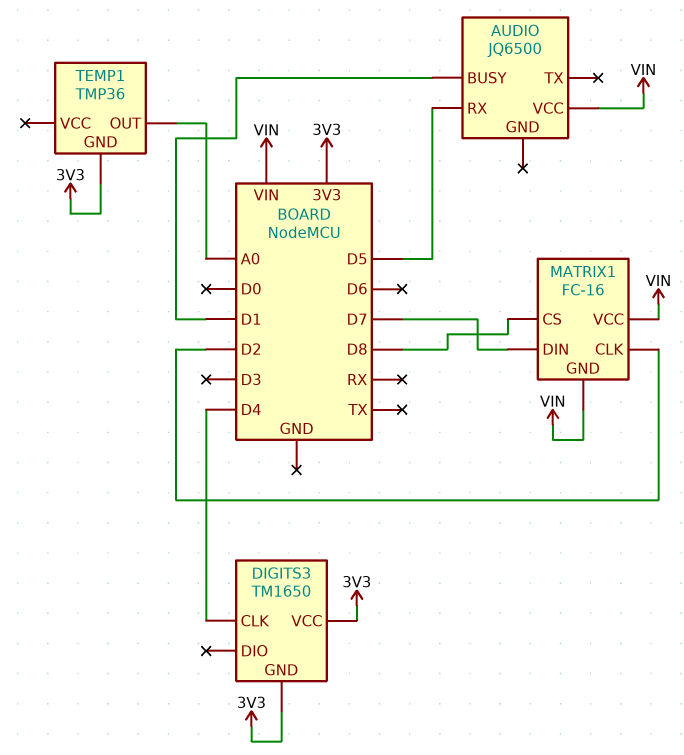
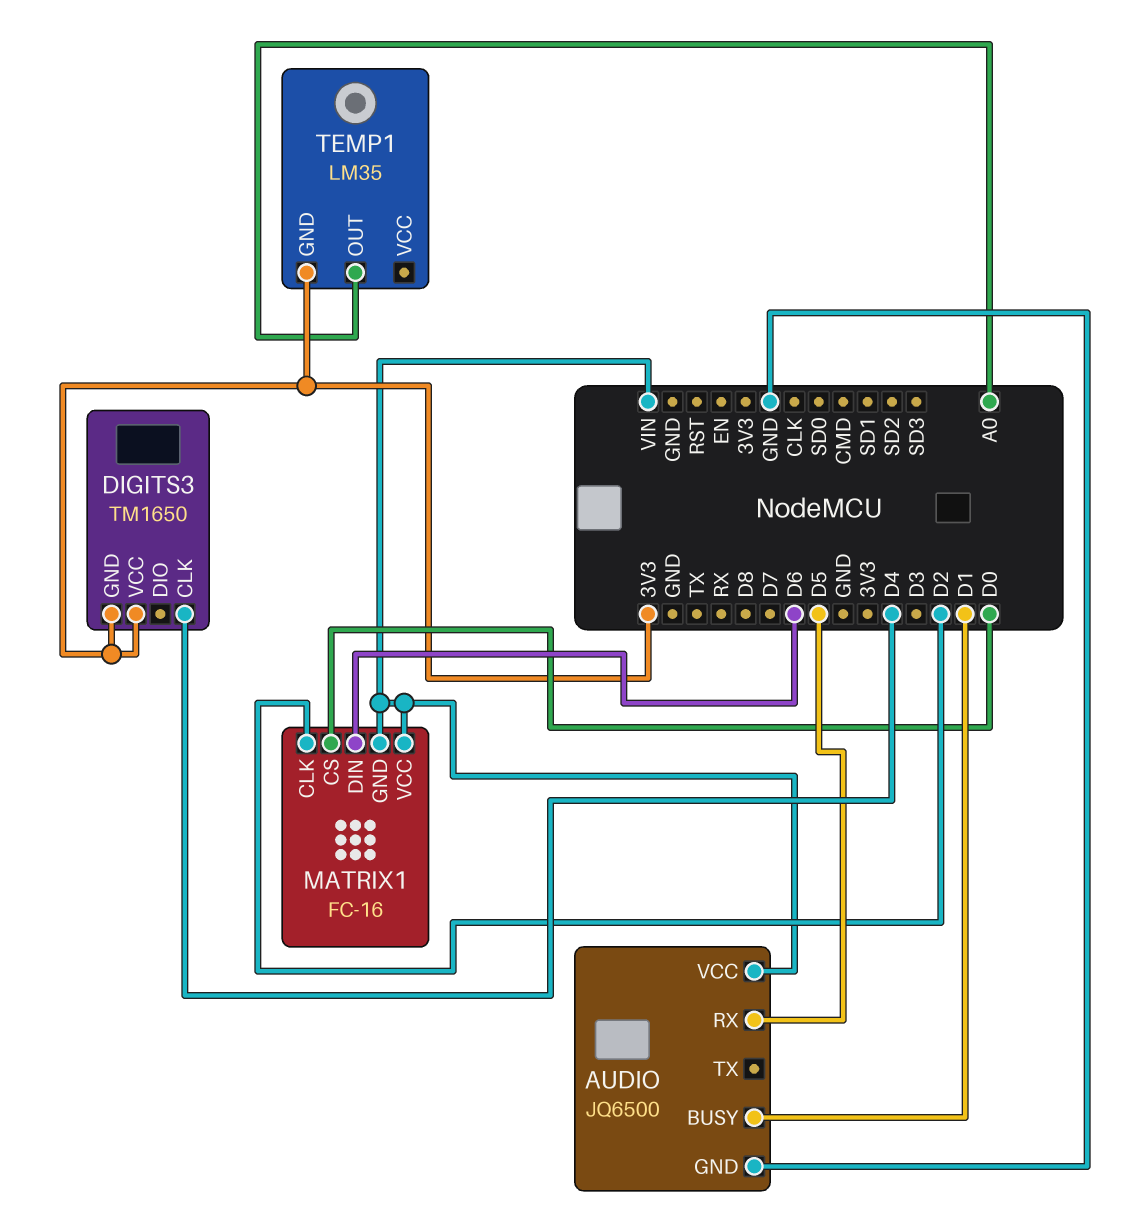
AUDIO pin GND: none -> GND
MATRIX1 pin CS: D8 -> D0
MATRIX1 pin DIN: D7 -> D6
TEMP1: TMP36 -> LM35

